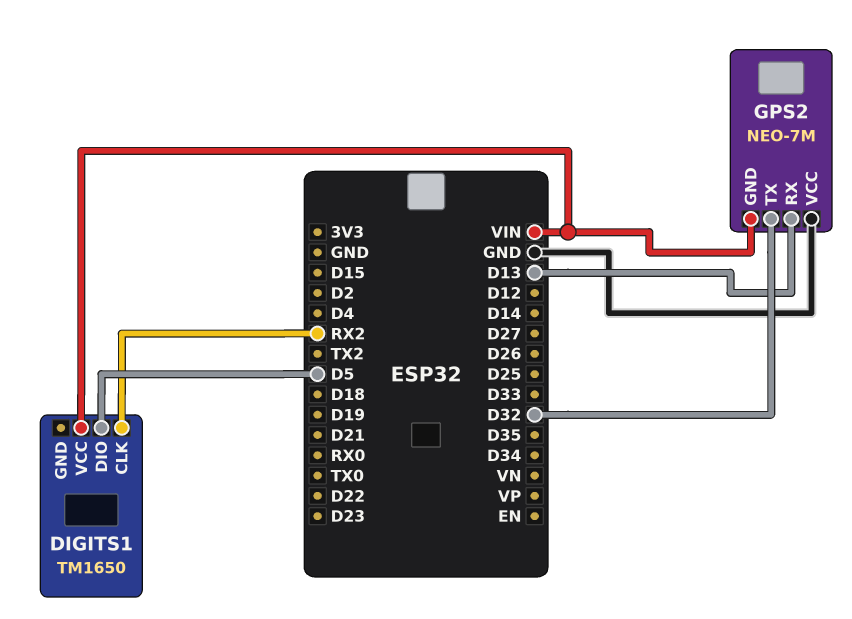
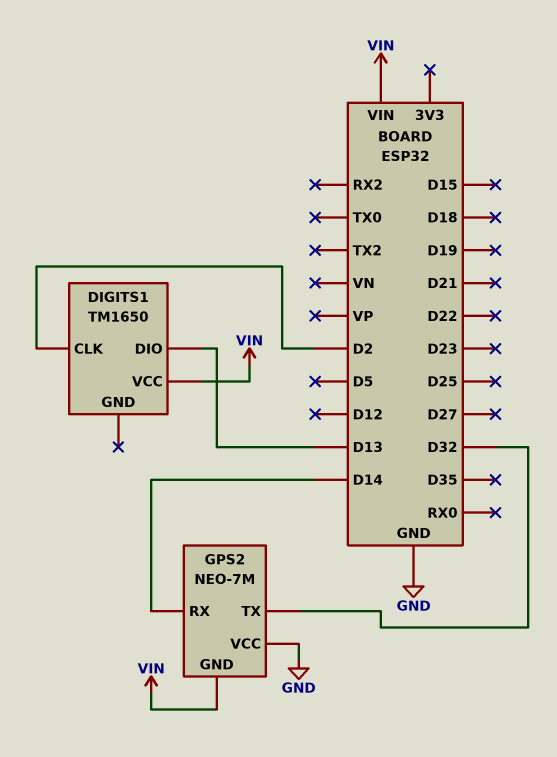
DIGITS1 pin CLK: RX2 -> D2
DIGITS1 pin DIO: D5 -> D13
GPS2 pin RX: D13 -> D14

